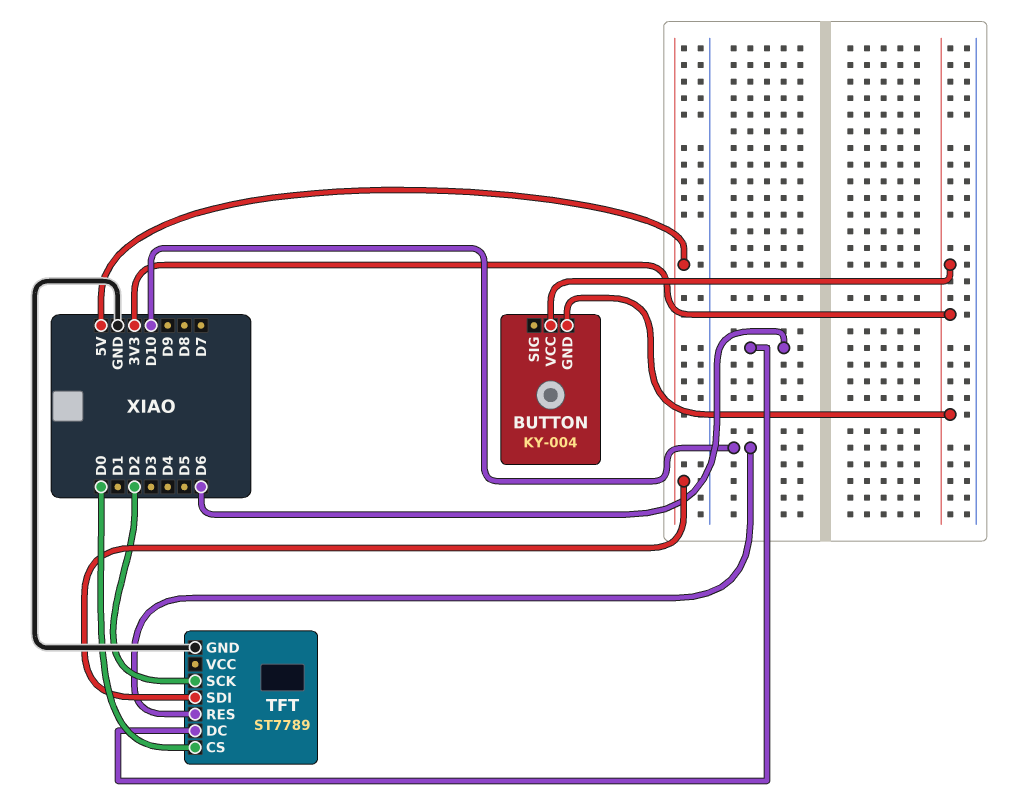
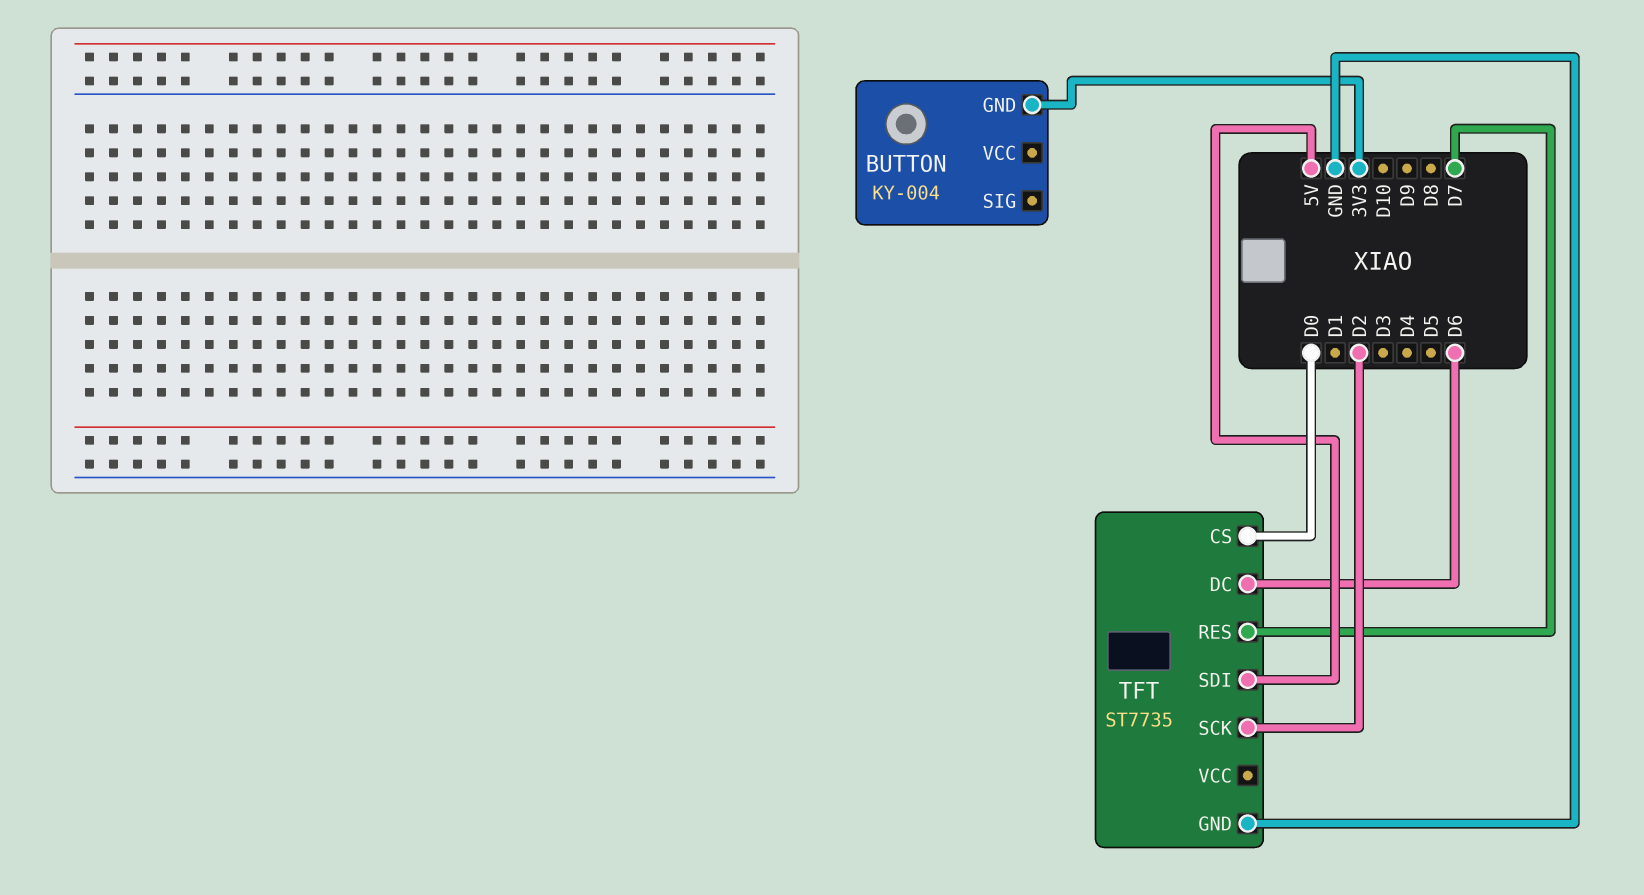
BUTTON pin VCC: 3V3 -> none
TFT: ST7789 -> ST7735
TFT pin RES: D10 -> D7

